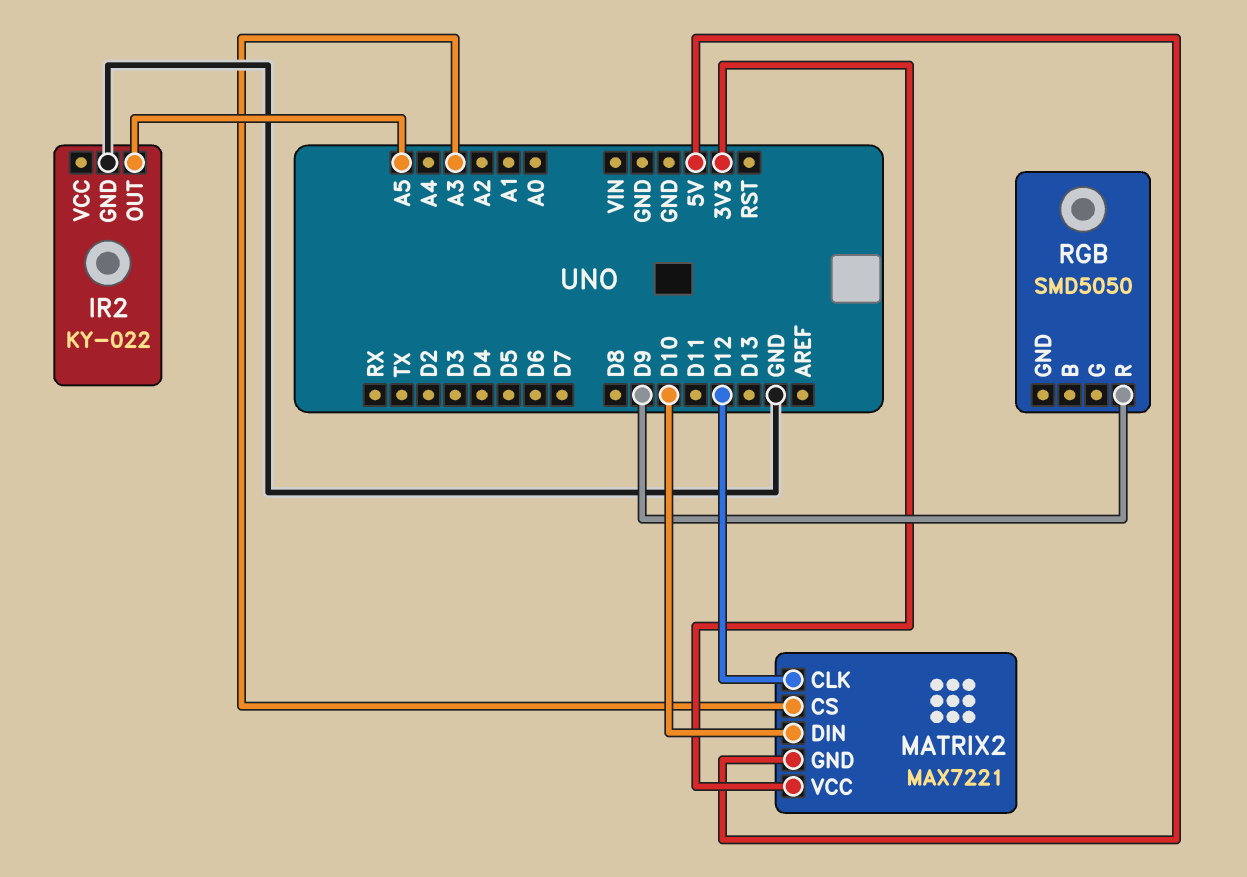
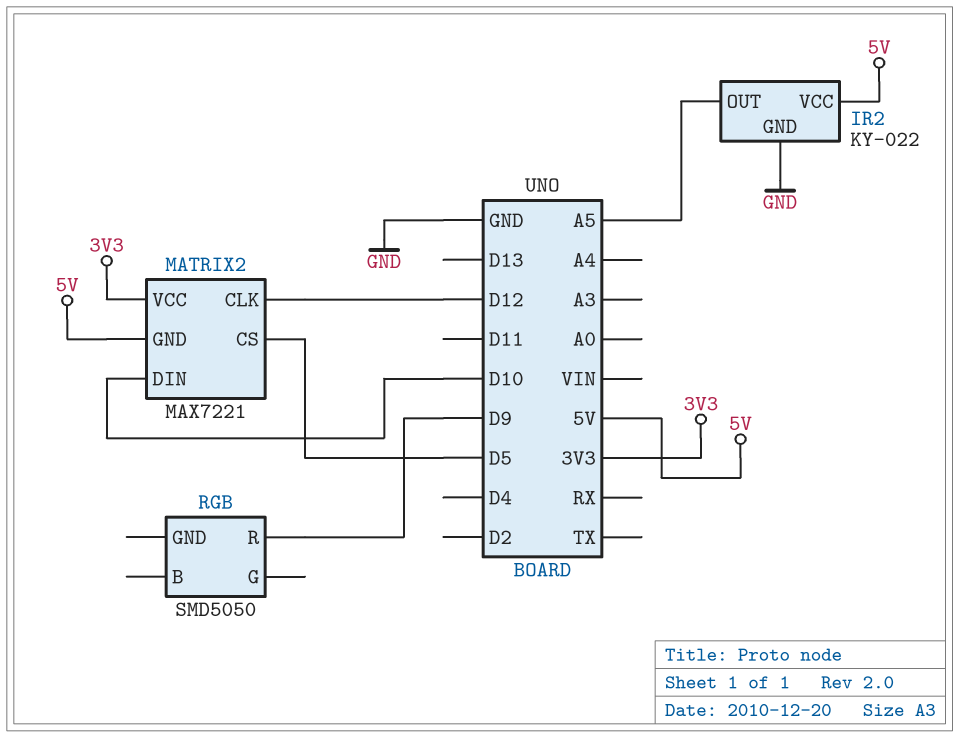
IR2 pin VCC: none -> 5V
MATRIX2 pin CS: A3 -> D5

